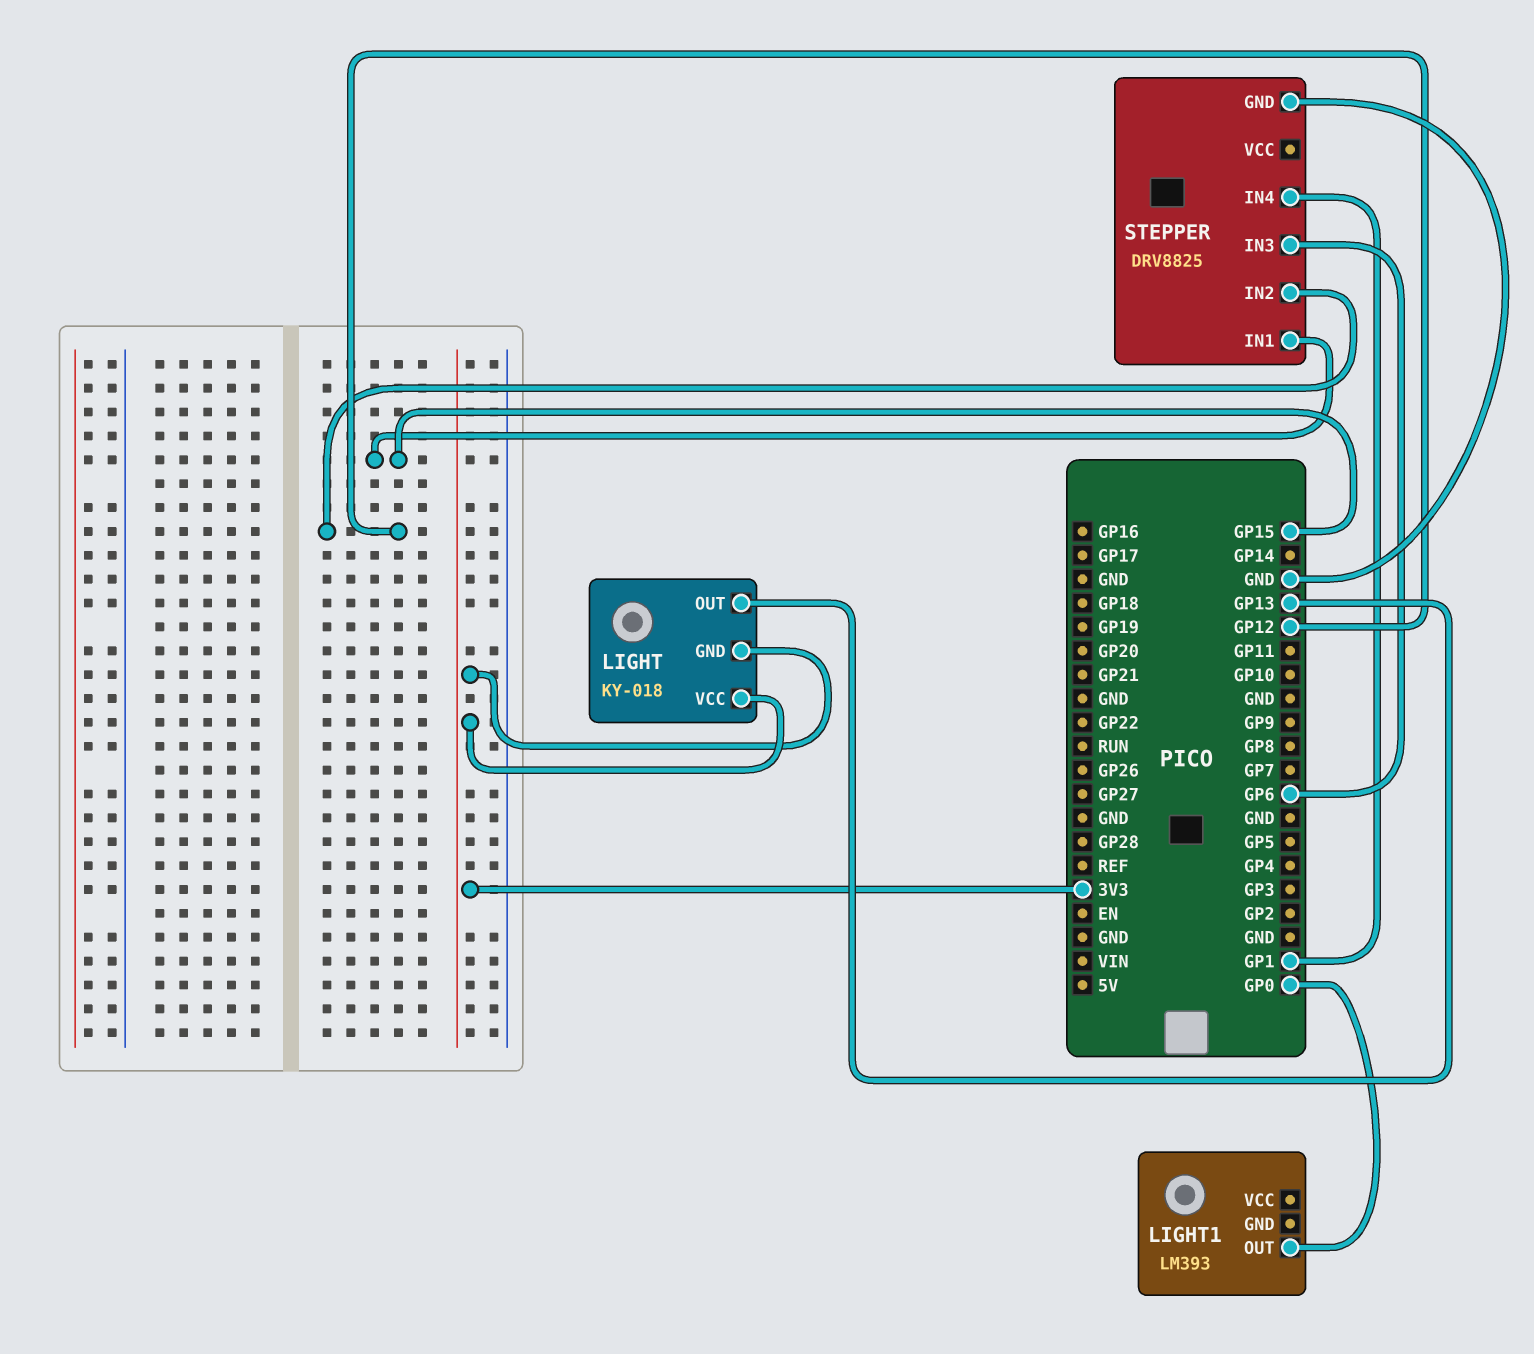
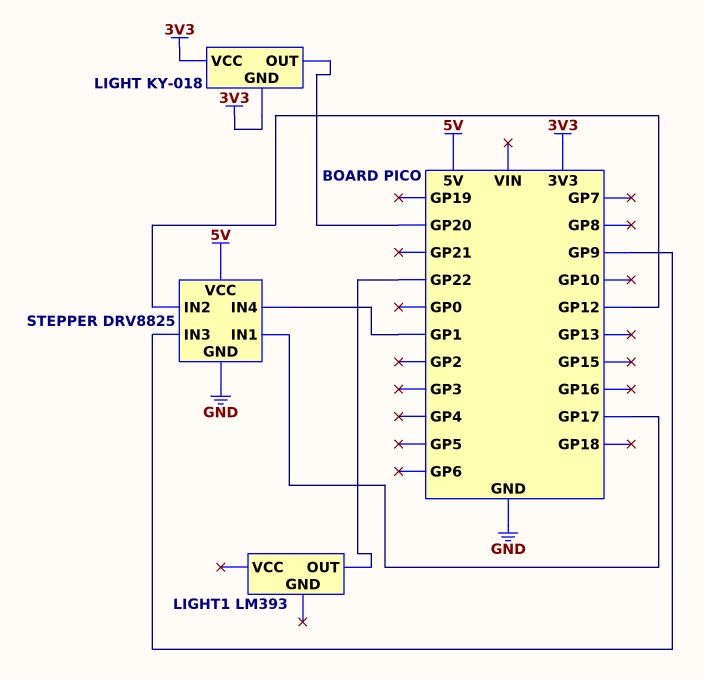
LIGHT pin OUT: GP13 -> GP20
LIGHT1 pin OUT: GP0 -> GP22
STEPPER pin IN1: GP15 -> GP17
STEPPER pin IN3: GP6 -> GP9
STEPPER pin VCC: none -> 5V

